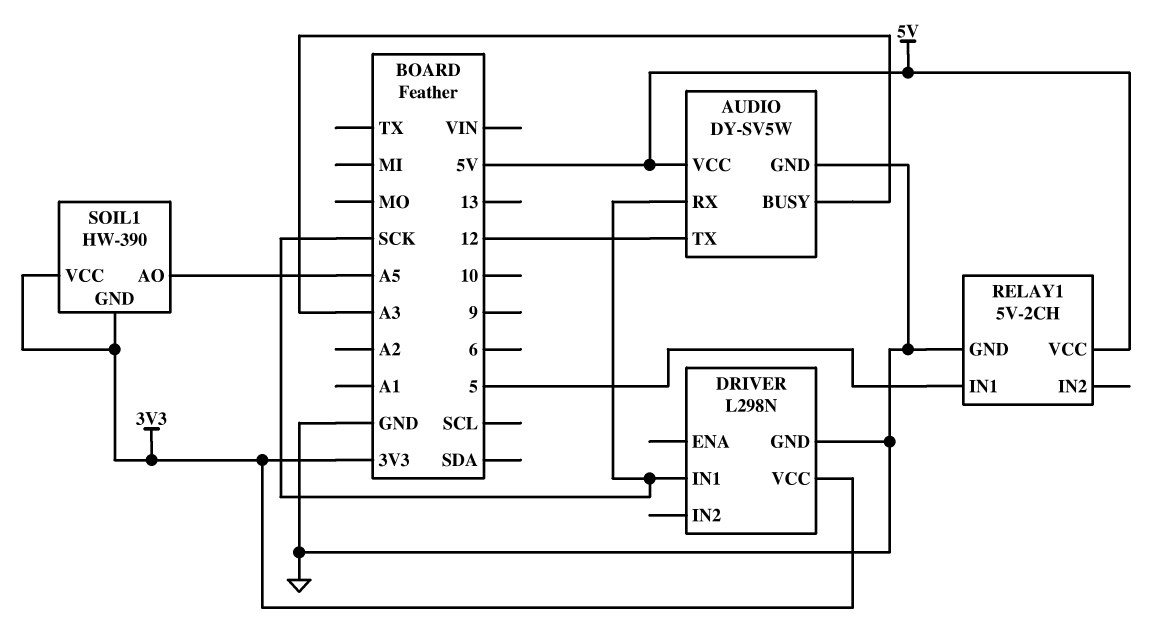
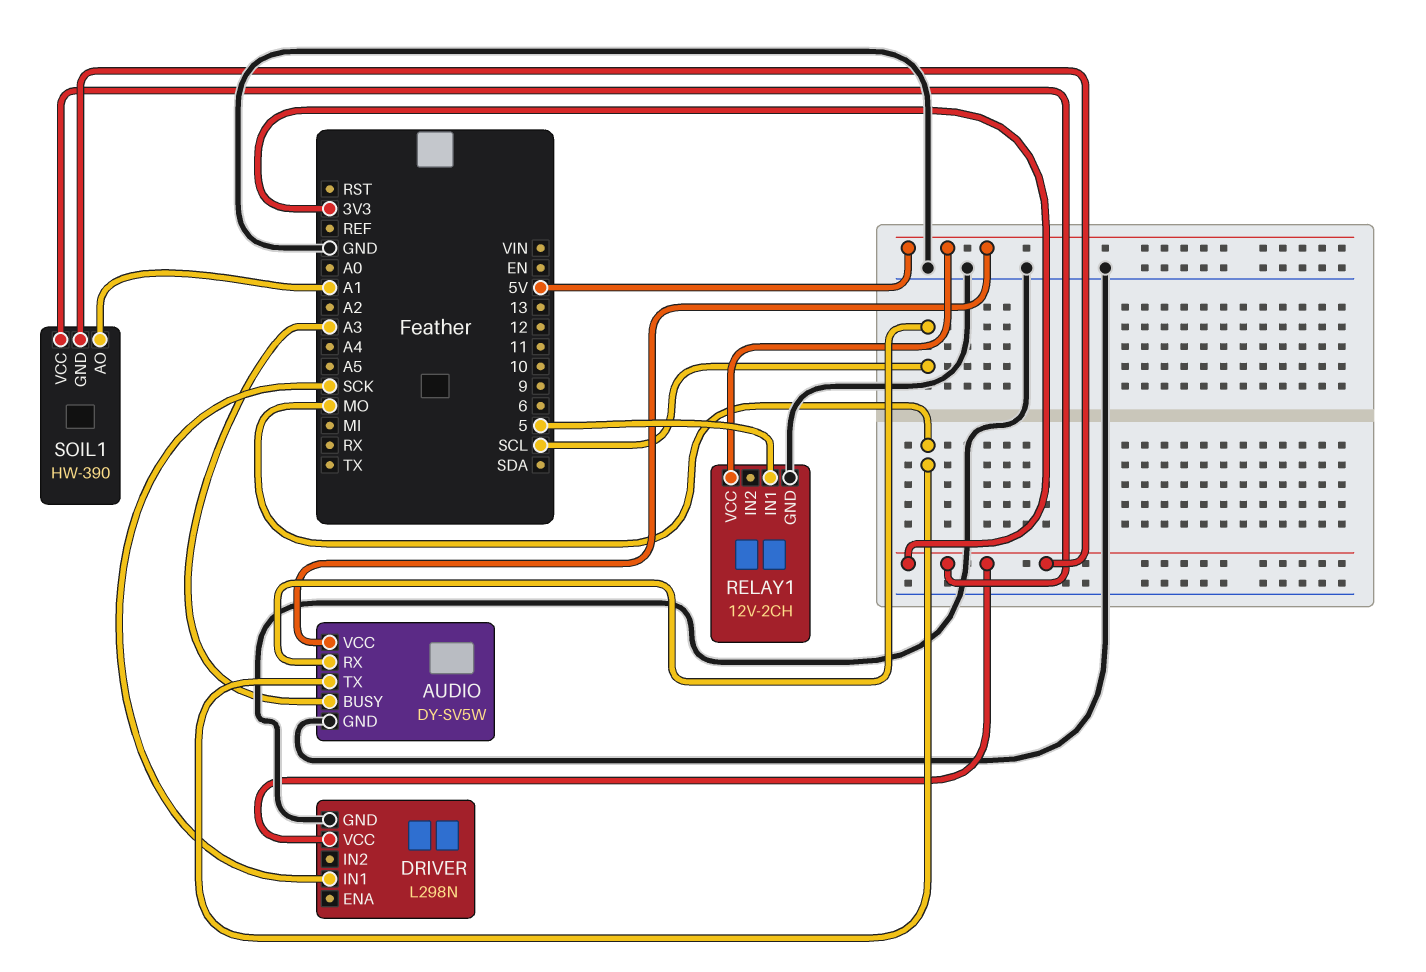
AUDIO pin RX: SCK -> SCL
AUDIO pin TX: 12 -> MO
RELAY1: 5V-2CH -> 12V-2CH
SOIL1 pin AO: A5 -> A1

